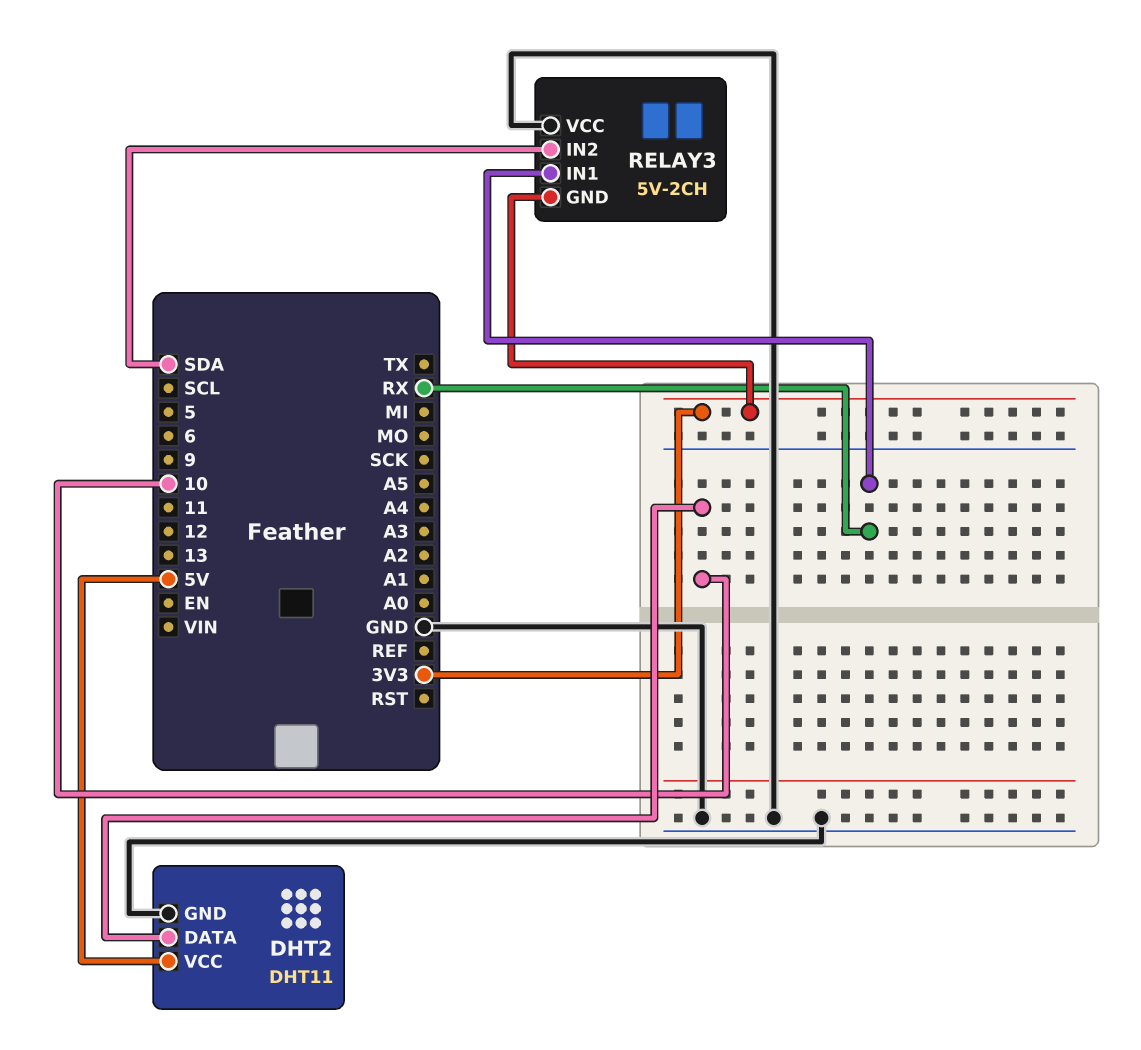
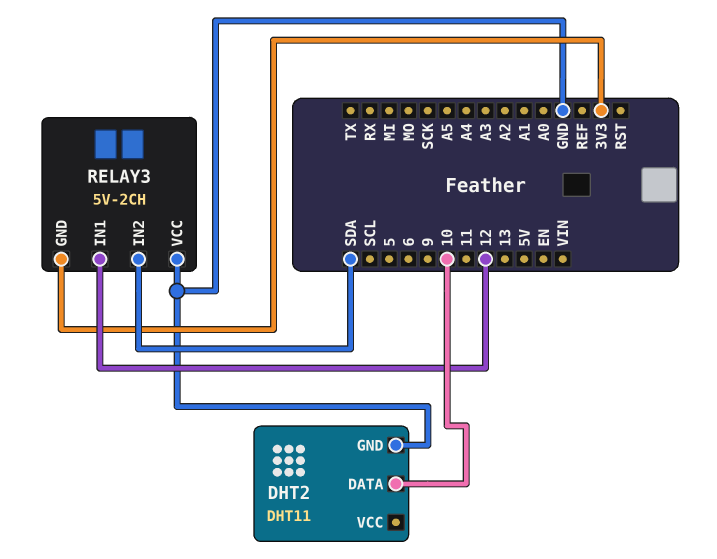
DHT2 pin VCC: 5V -> none
RELAY3 pin IN1: RX -> 12

